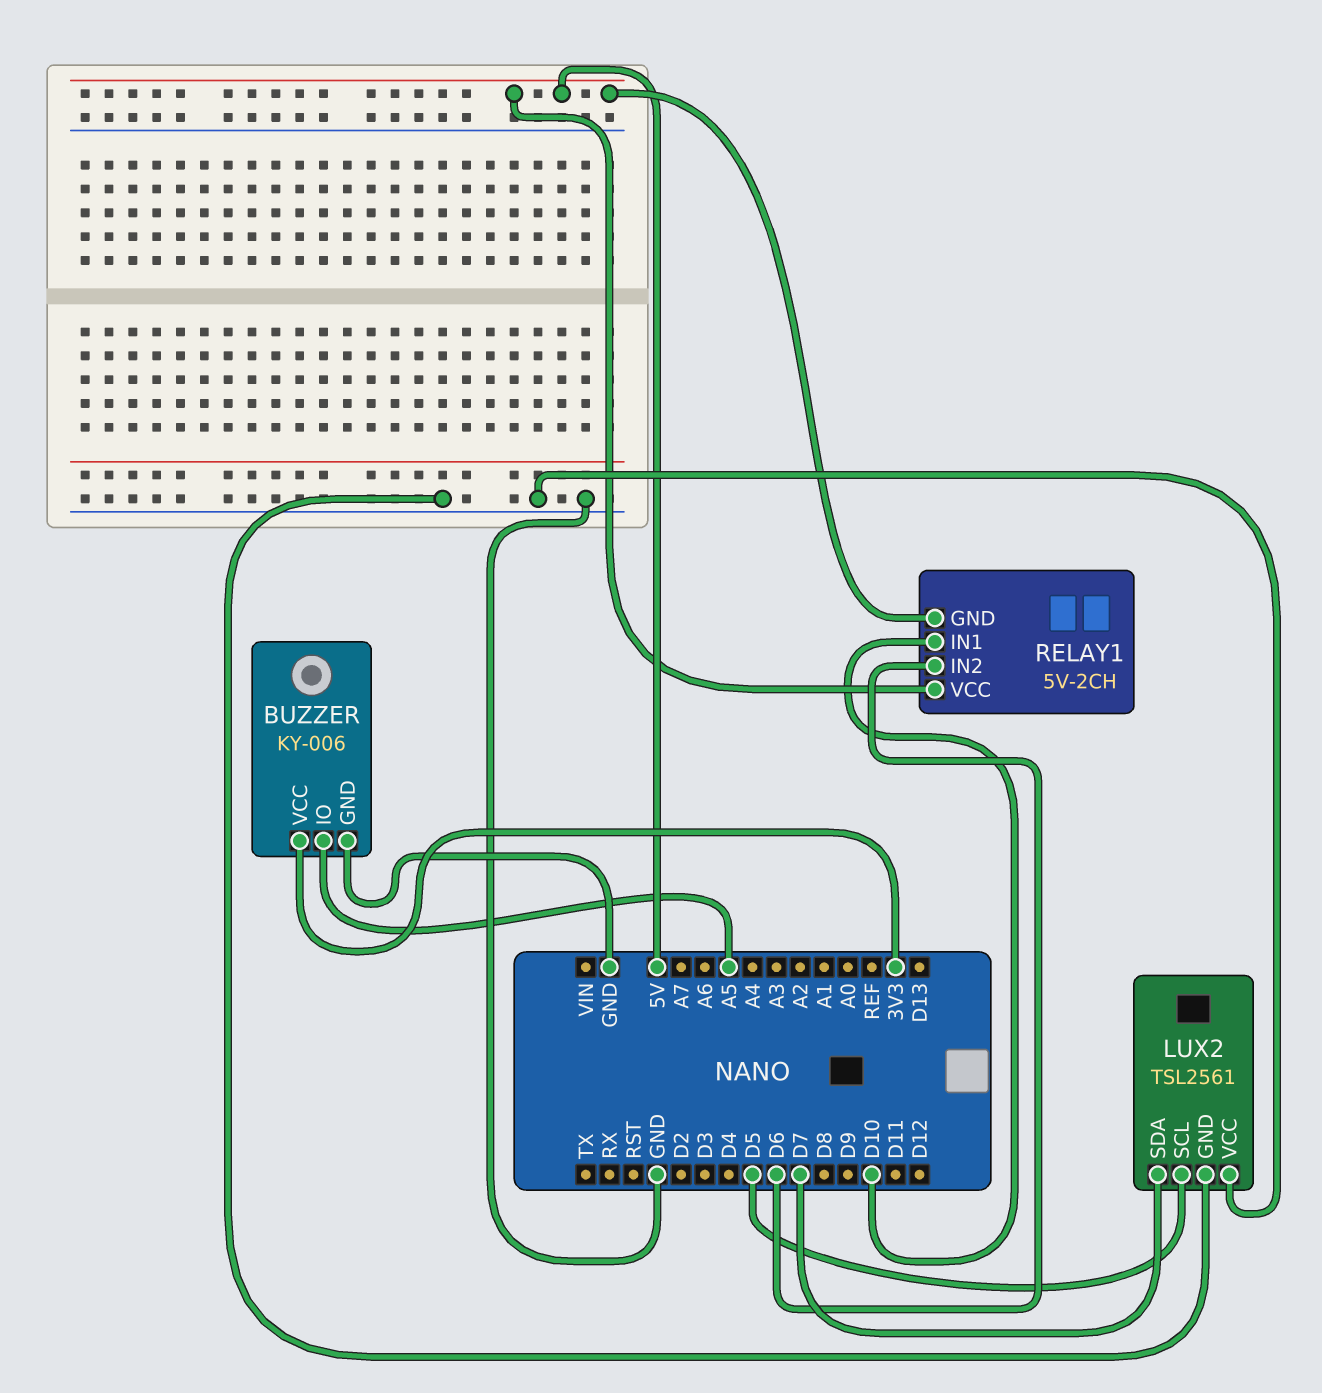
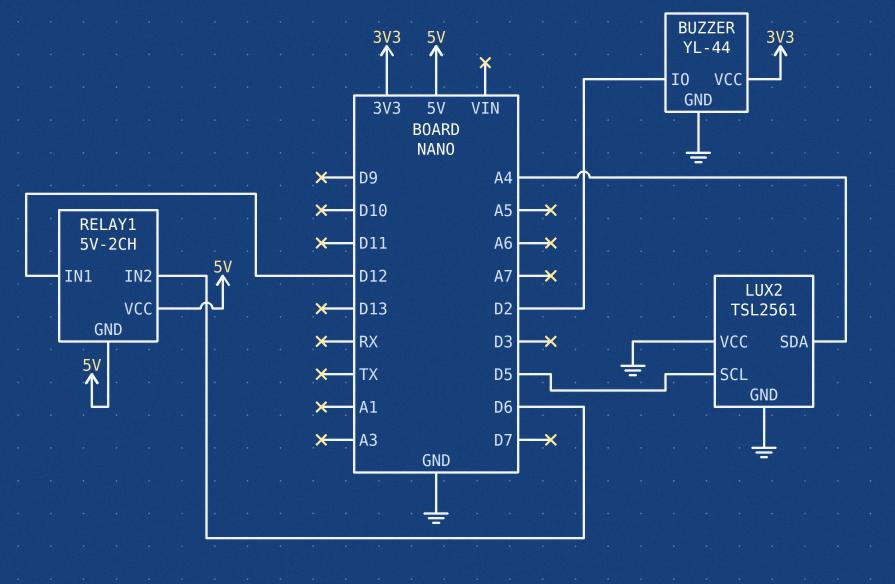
BUZZER: KY-006 -> YL-44
BUZZER pin IO: A5 -> D2
LUX2 pin SDA: D7 -> A4
RELAY1 pin IN1: D10 -> D12

